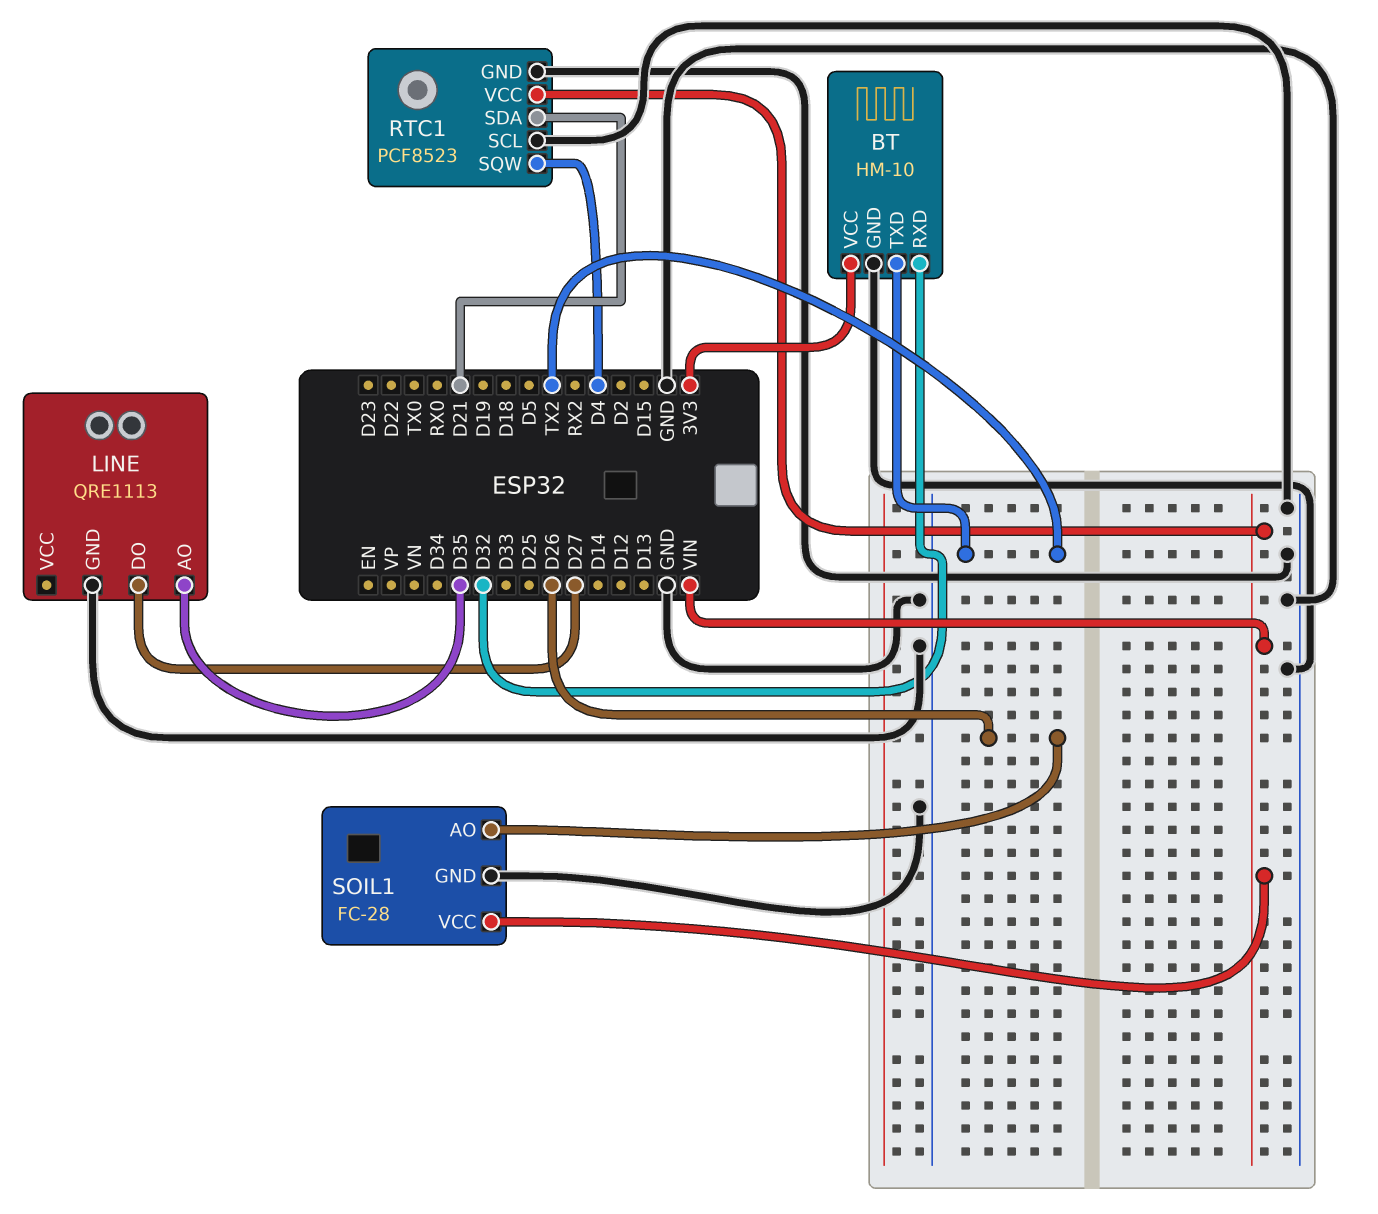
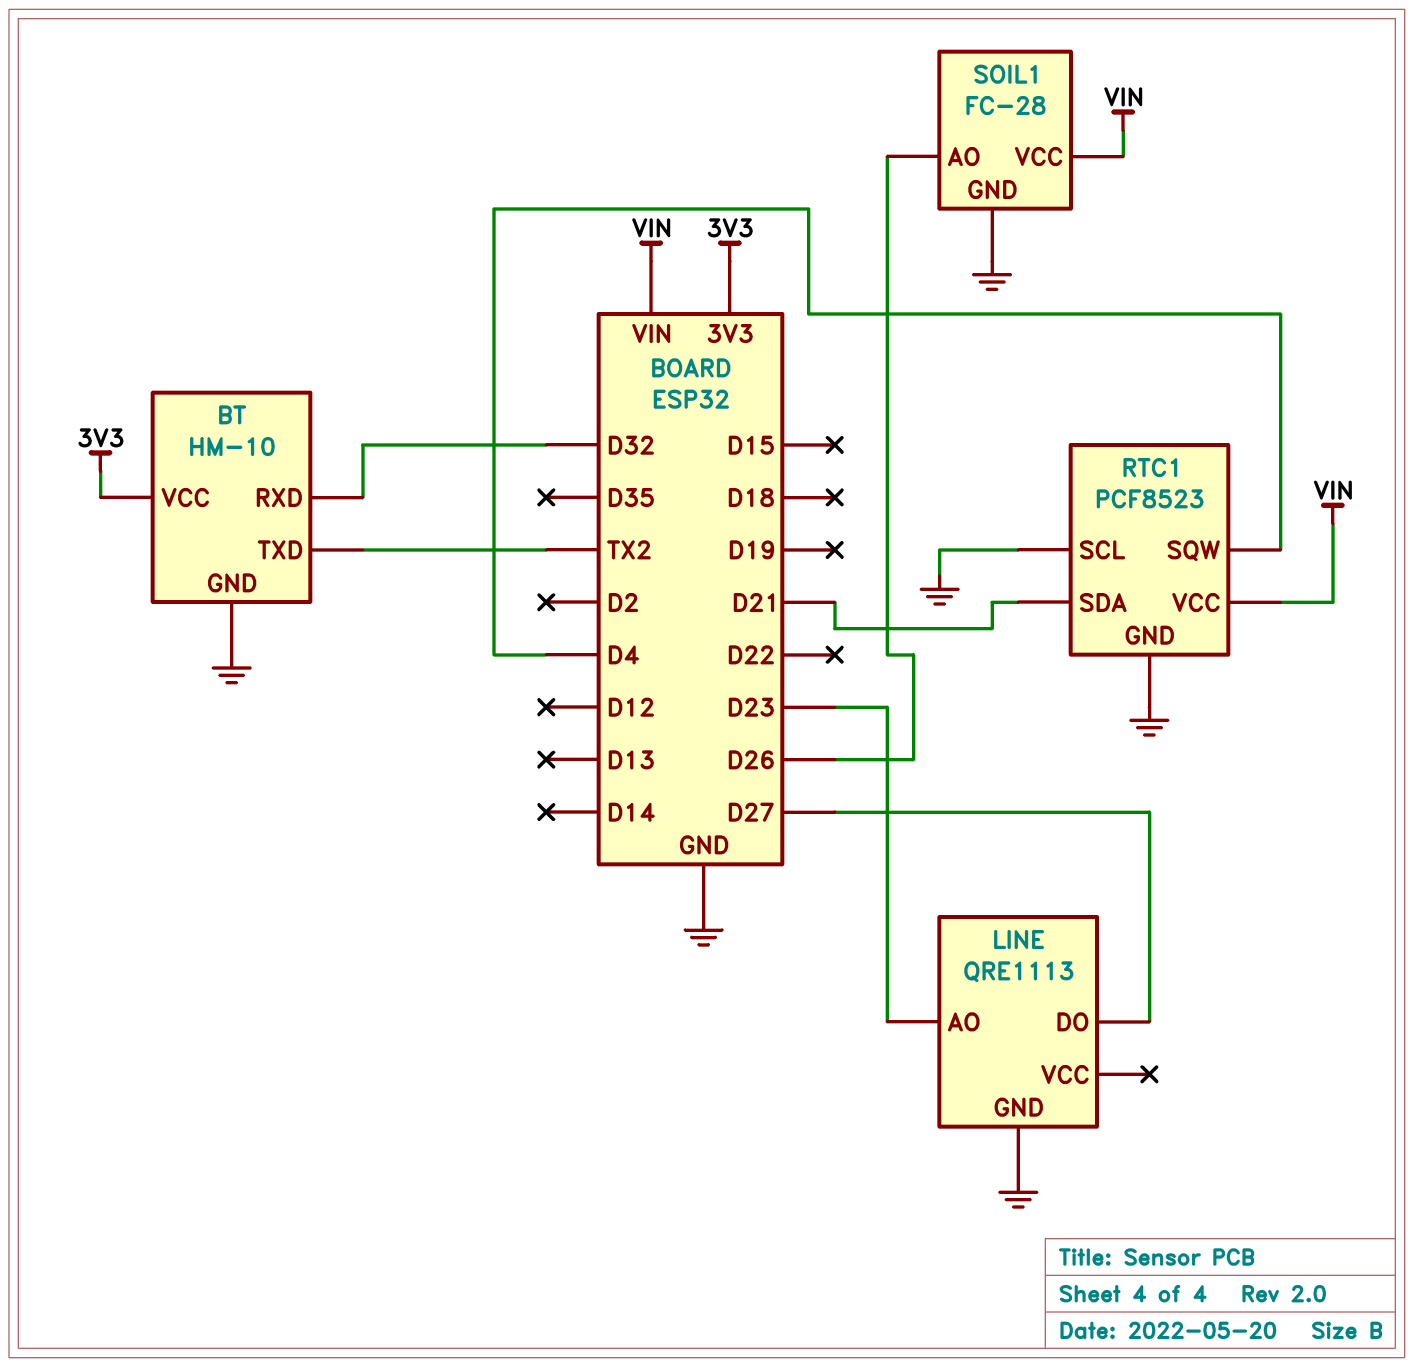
LINE pin AO: D35 -> D23

